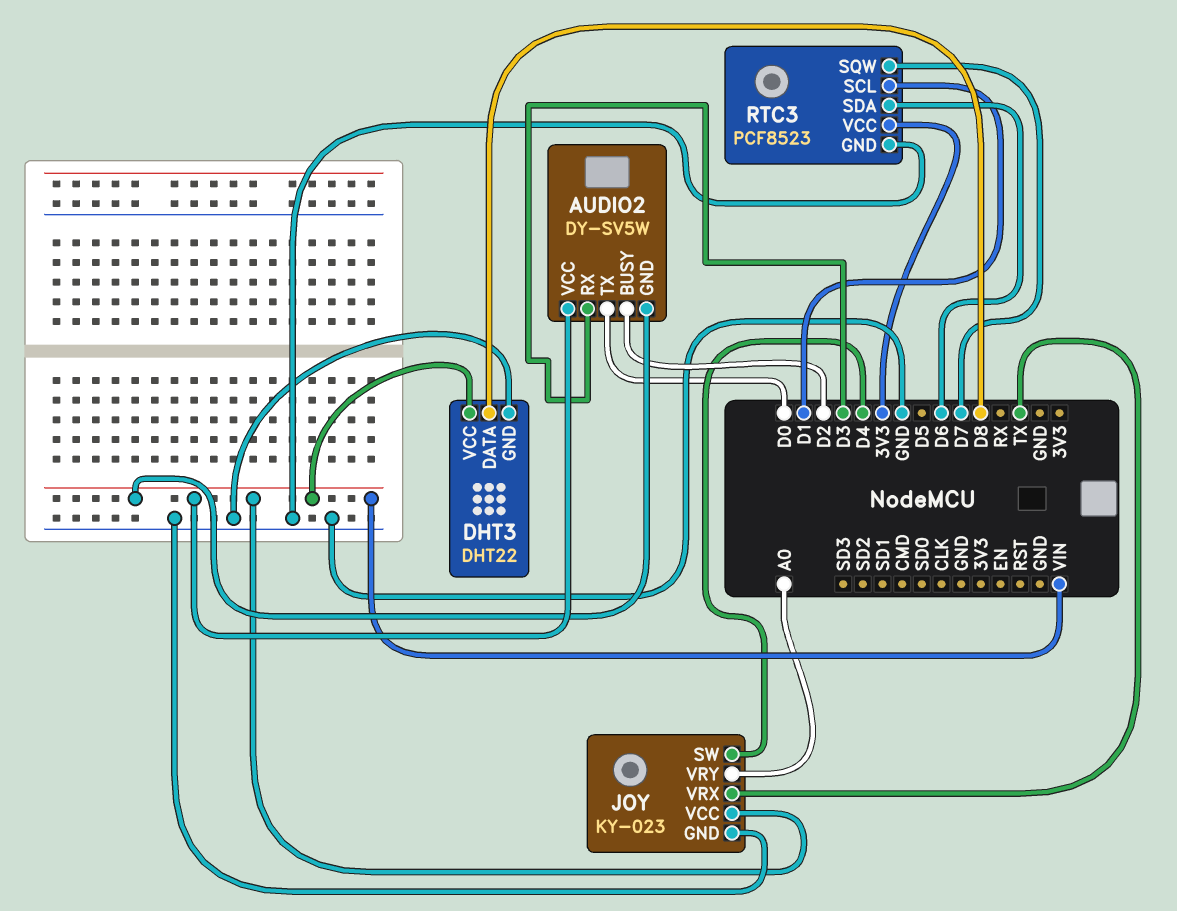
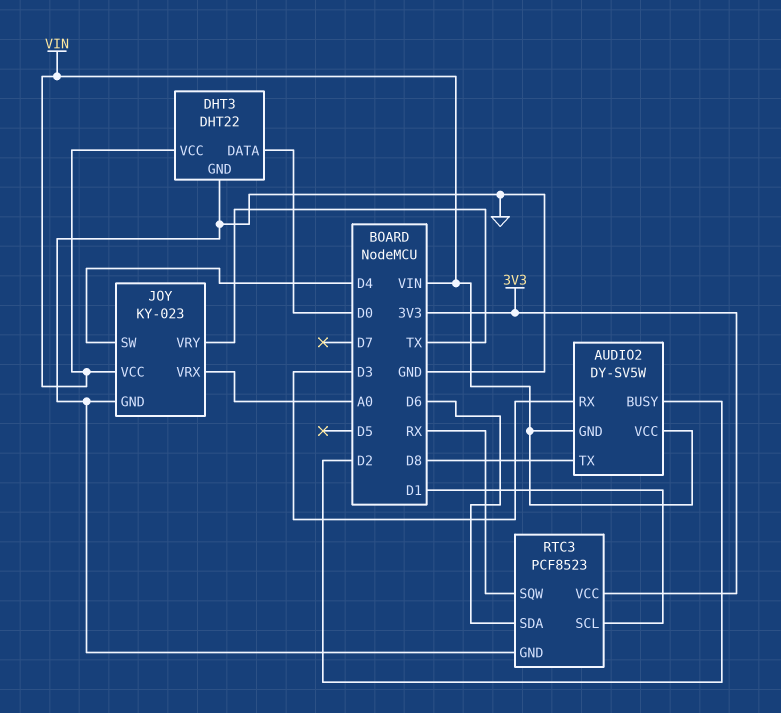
AUDIO2 pin TX: D0 -> D8
DHT3 pin DATA: D8 -> D0
JOY pin VRX: TX -> A0
JOY pin VRY: A0 -> TX
RTC3 pin SQW: D7 -> RX

